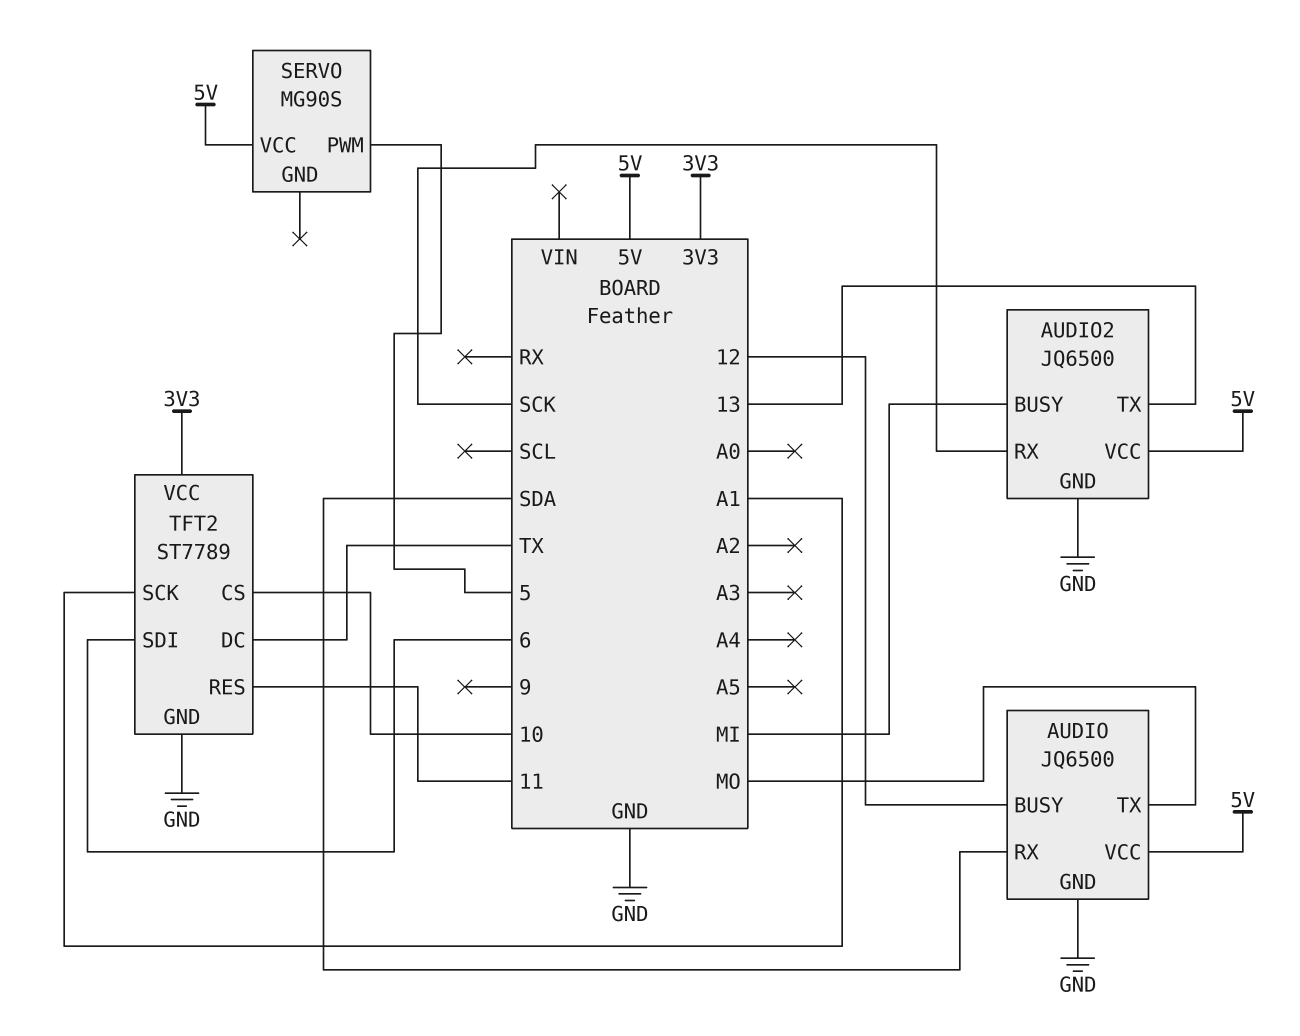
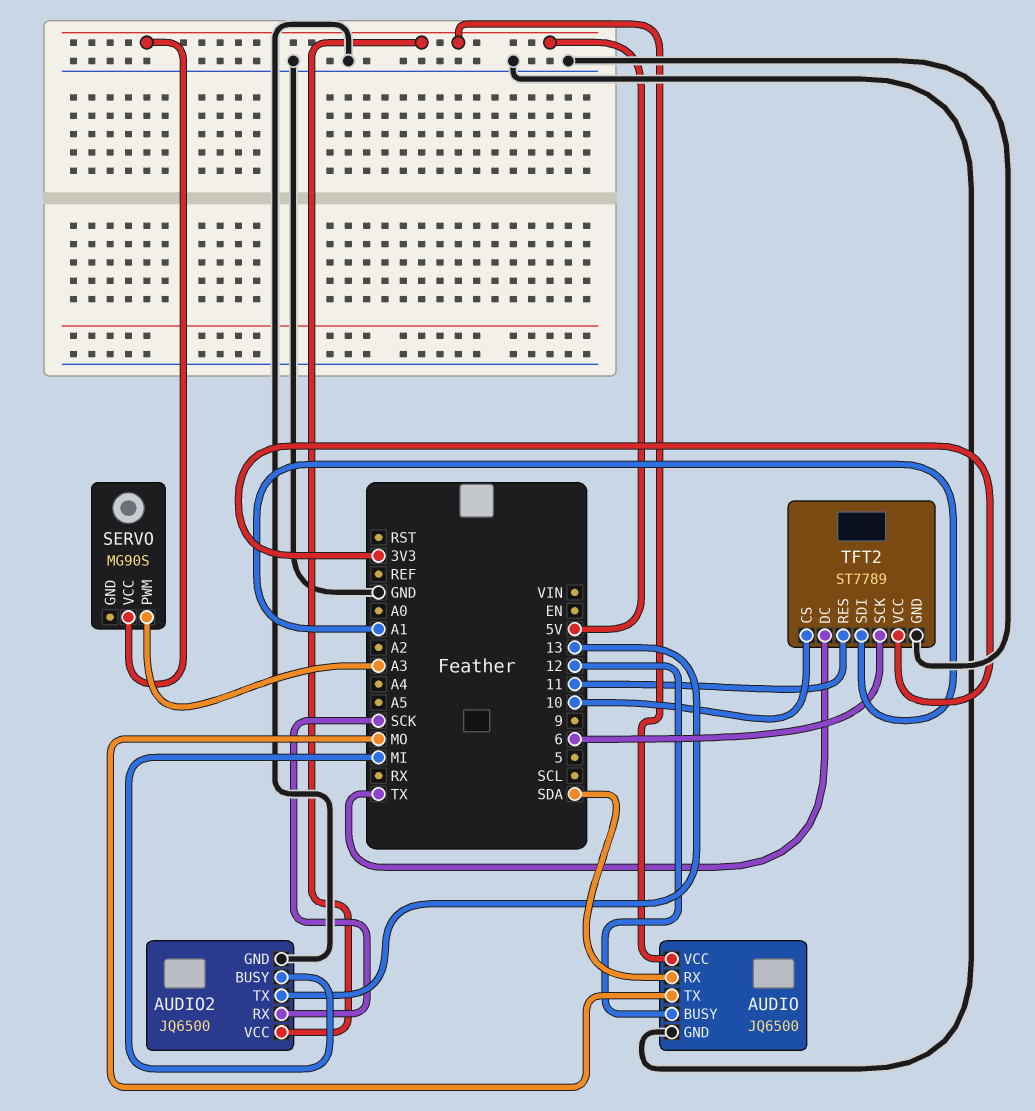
SERVO pin PWM: 5 -> A3
TFT2 pin SCK: A1 -> 6
TFT2 pin SDI: 6 -> A1

